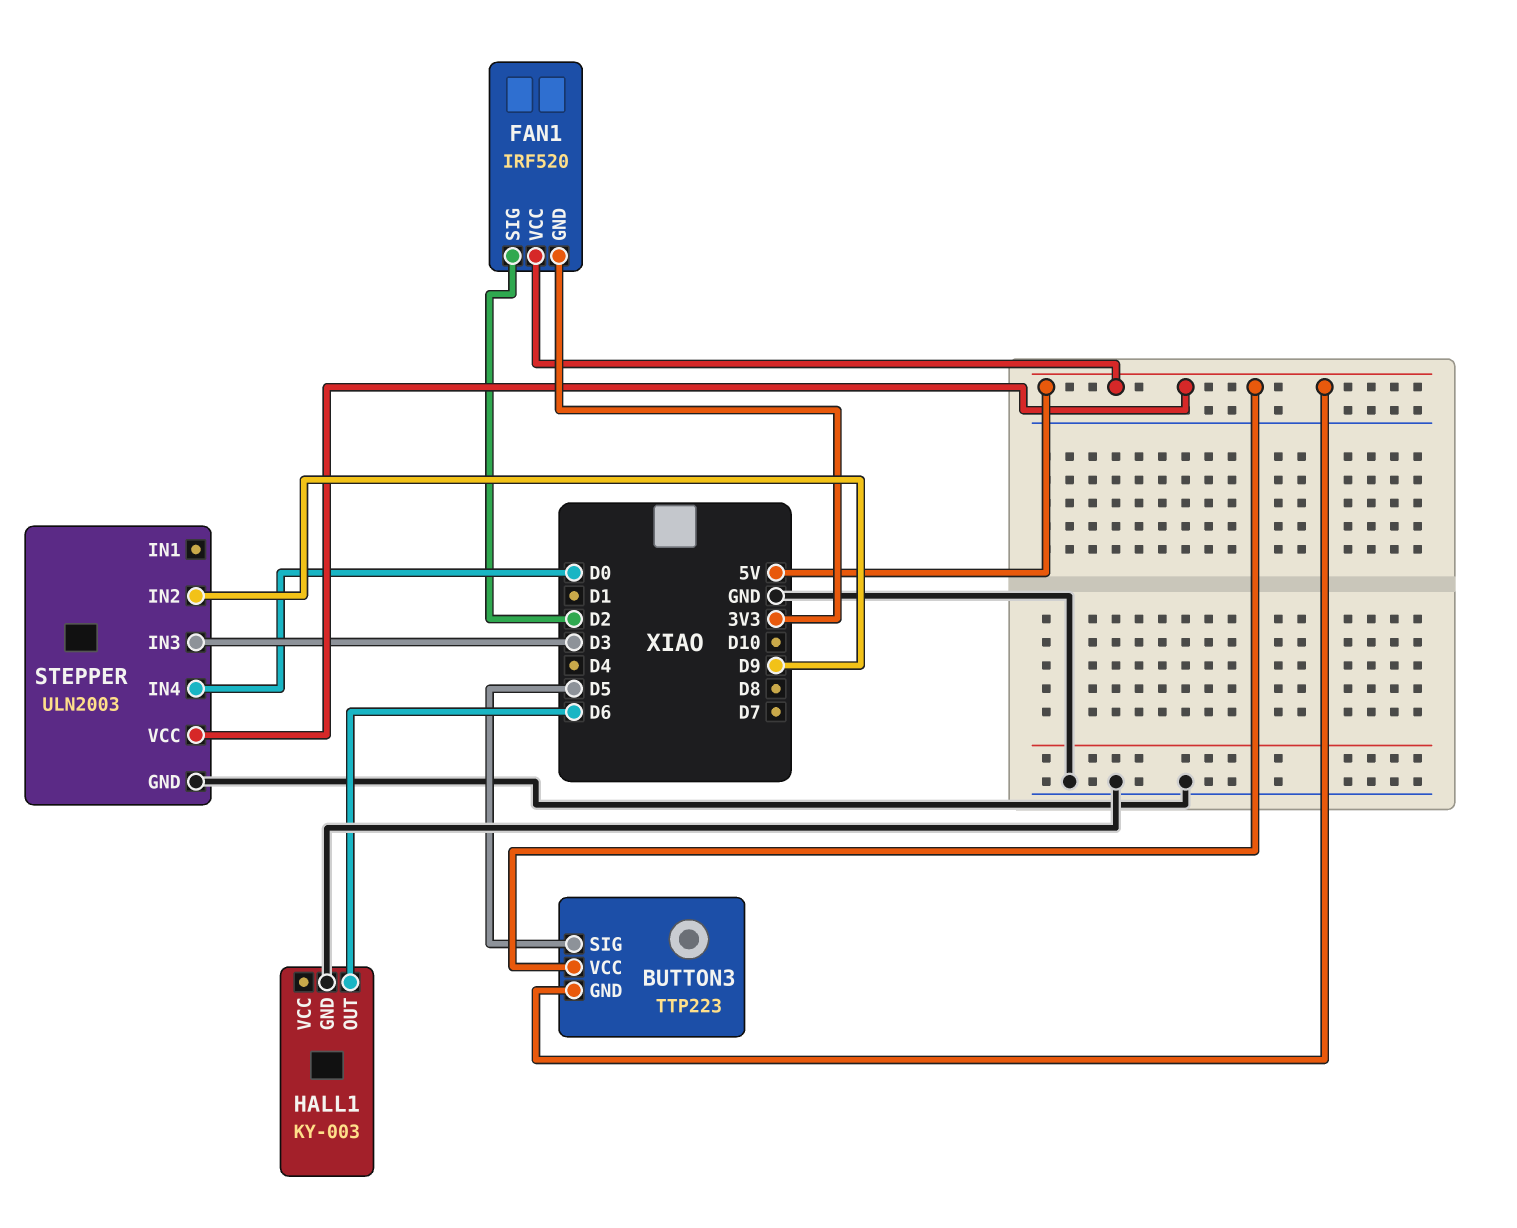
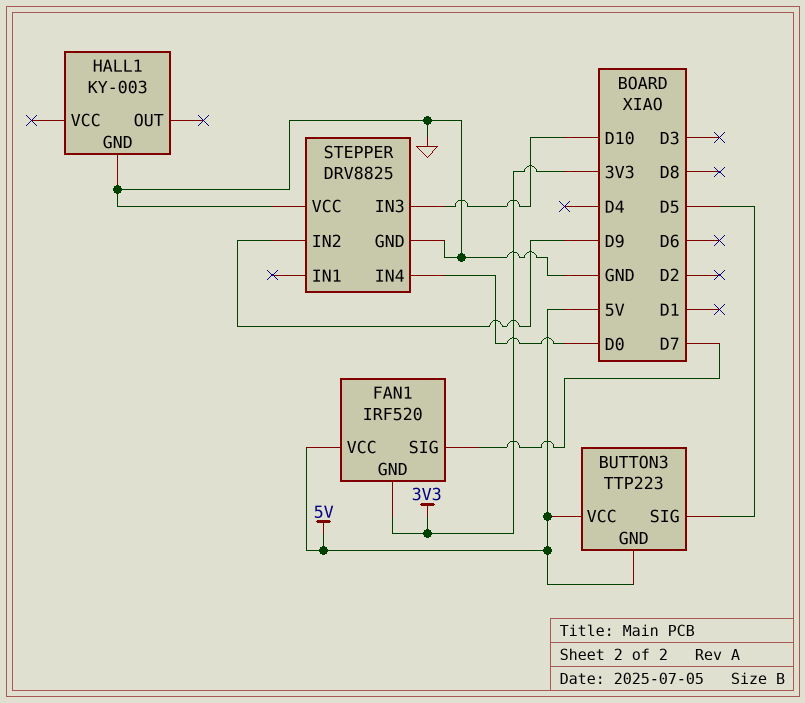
FAN1 pin SIG: D2 -> D7
HALL1 pin OUT: D6 -> none
STEPPER: ULN2003 -> DRV8825
STEPPER pin IN3: D3 -> D10
STEPPER pin VCC: 5V -> GND

